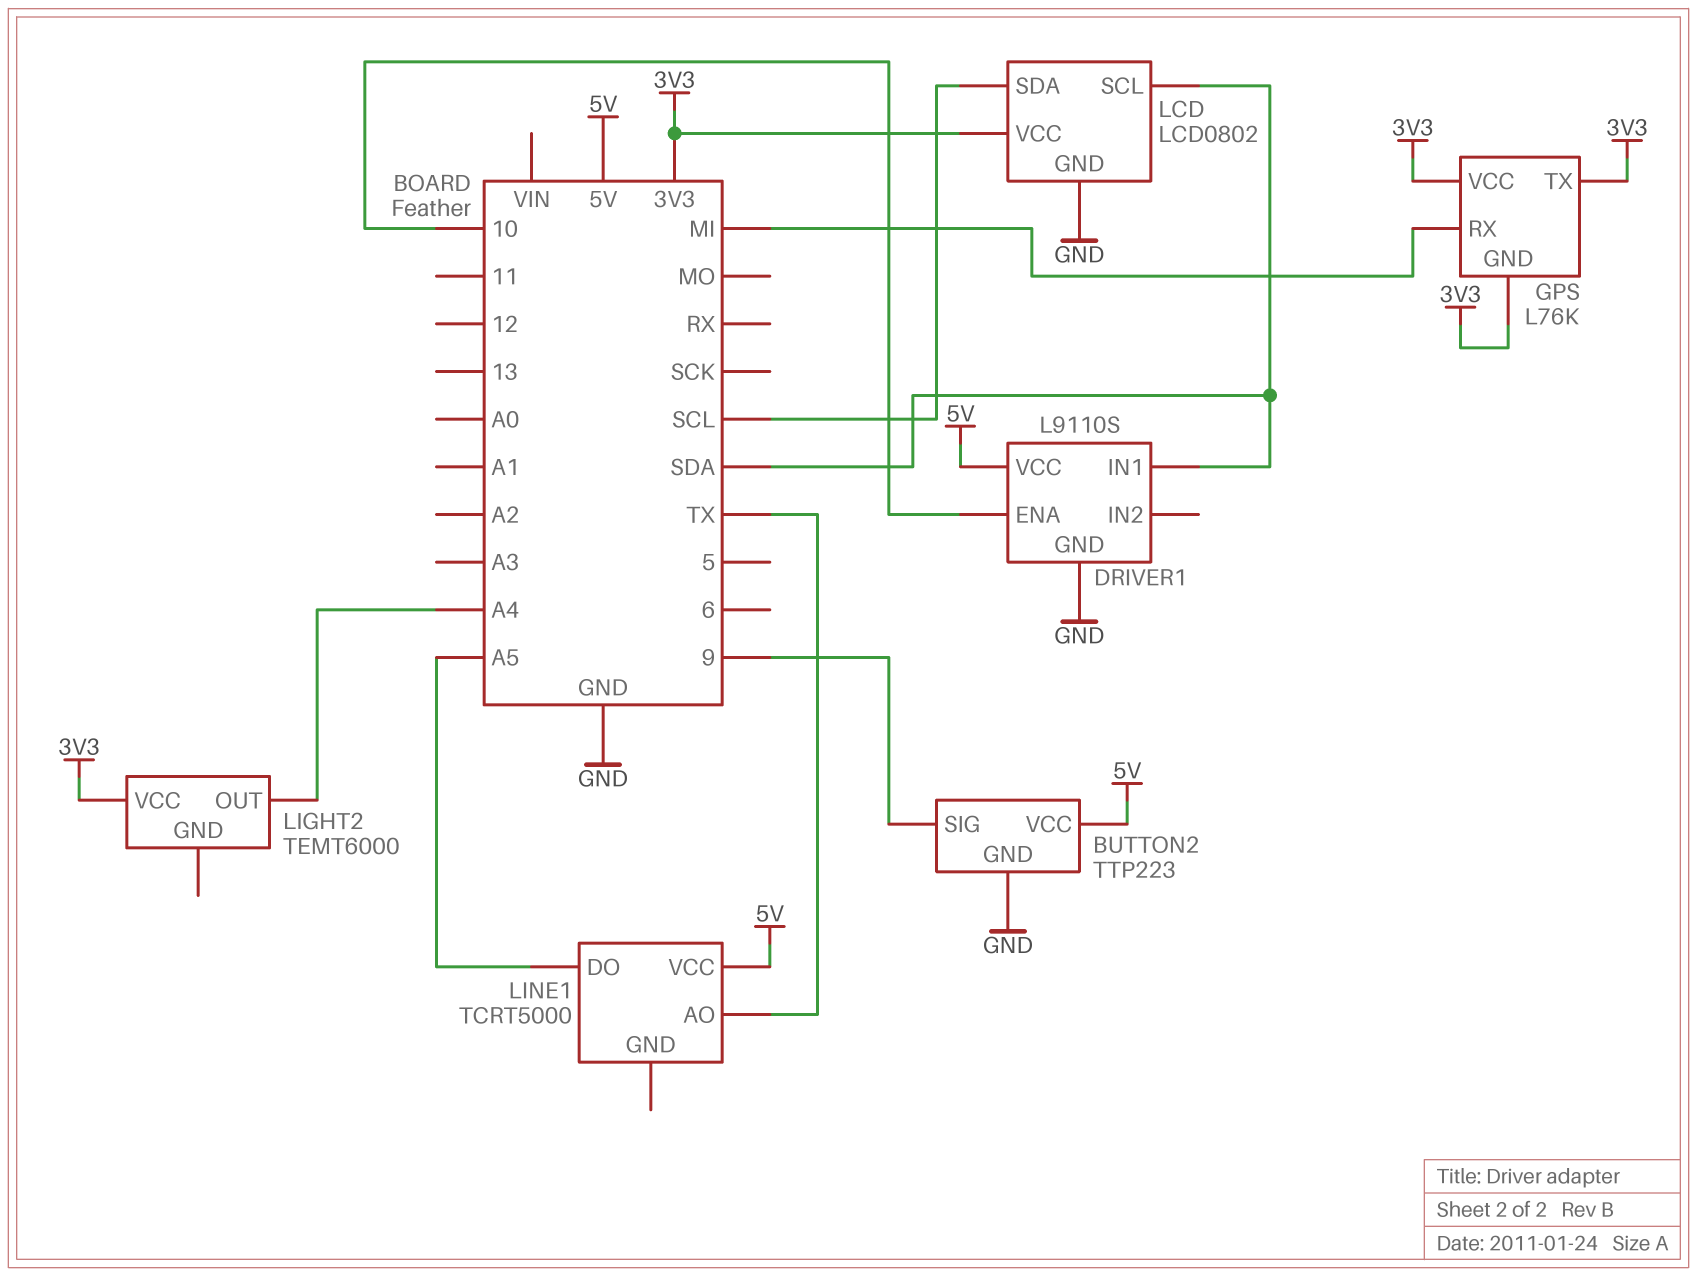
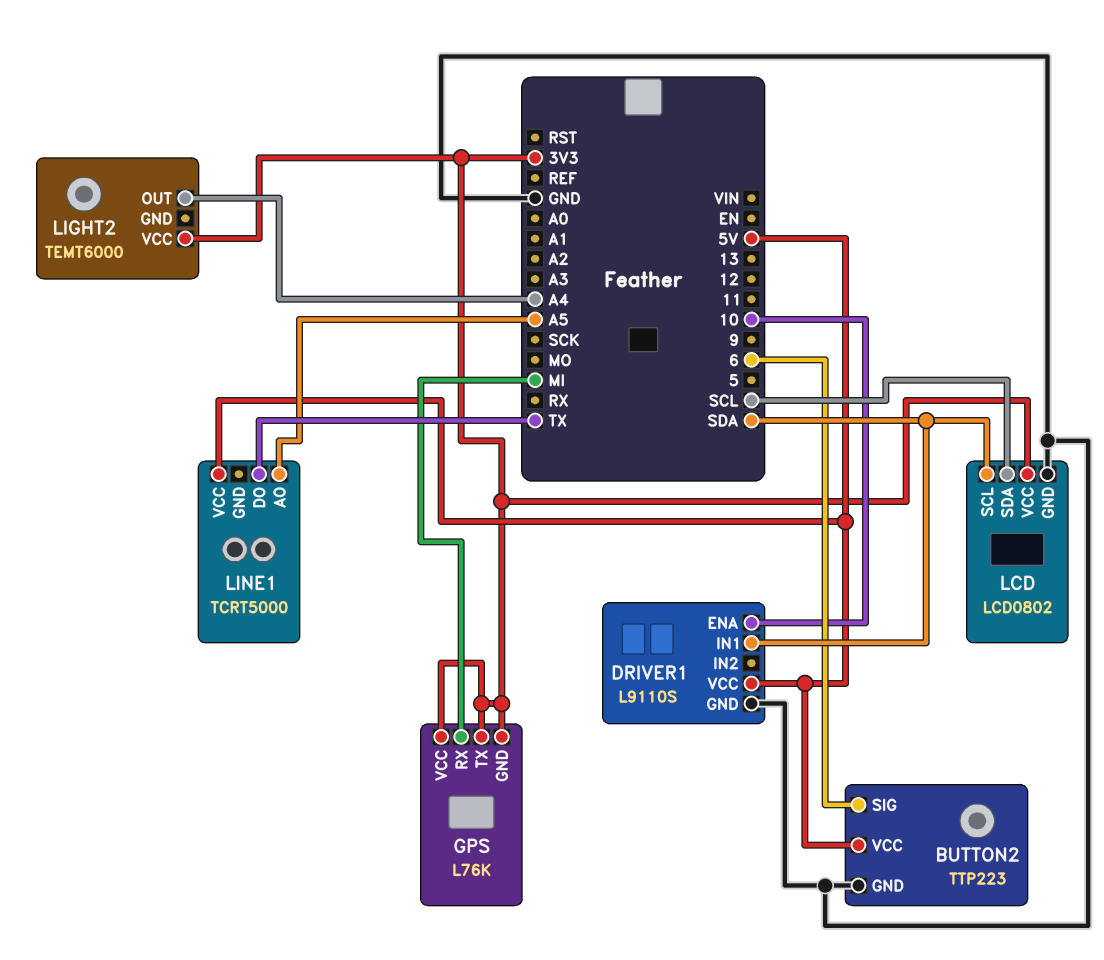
BUTTON2 pin SIG: 9 -> 6
LINE1 pin AO: TX -> A5
LINE1 pin DO: A5 -> TX

